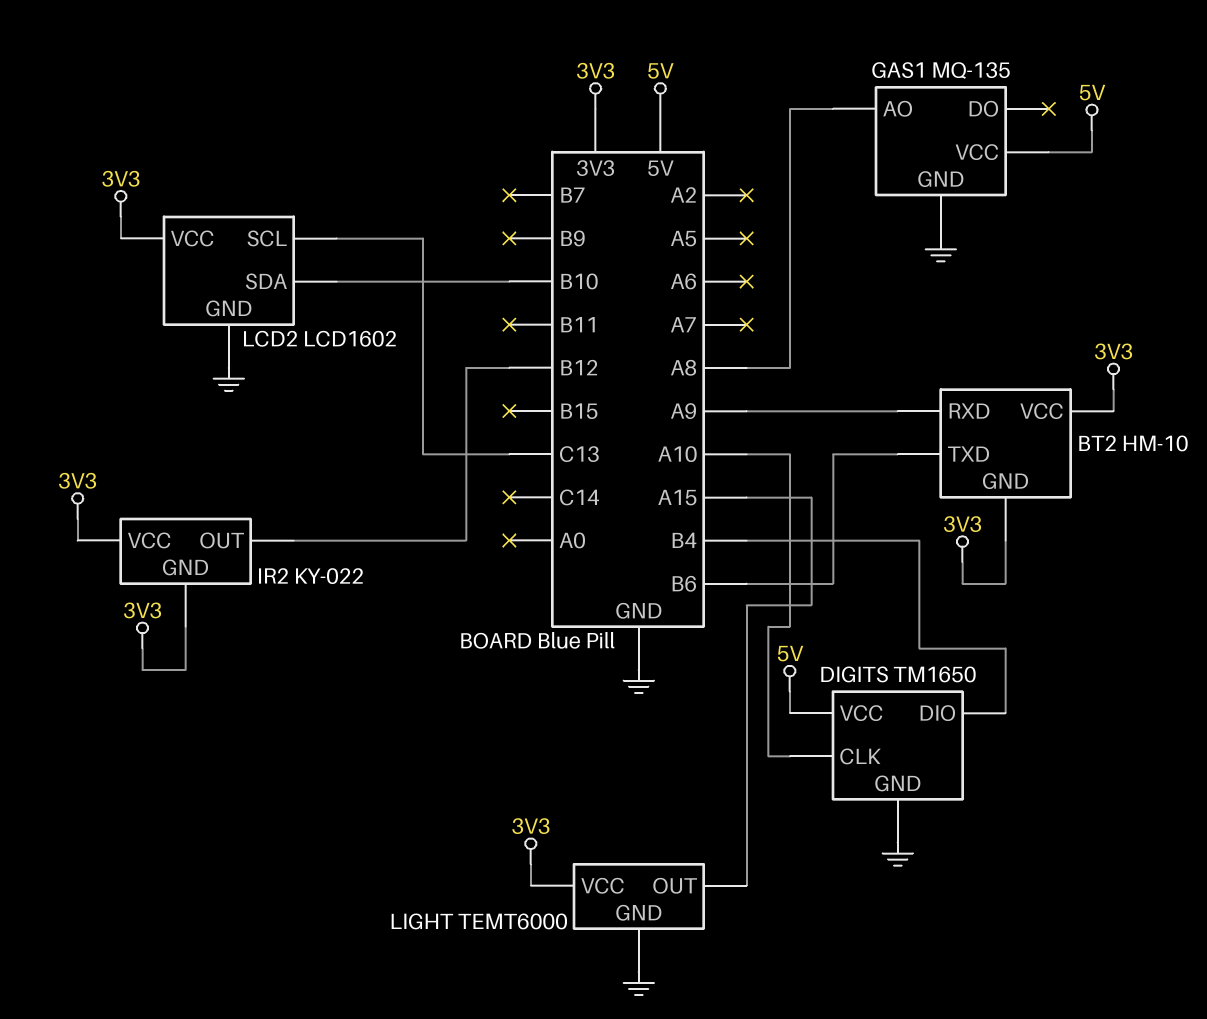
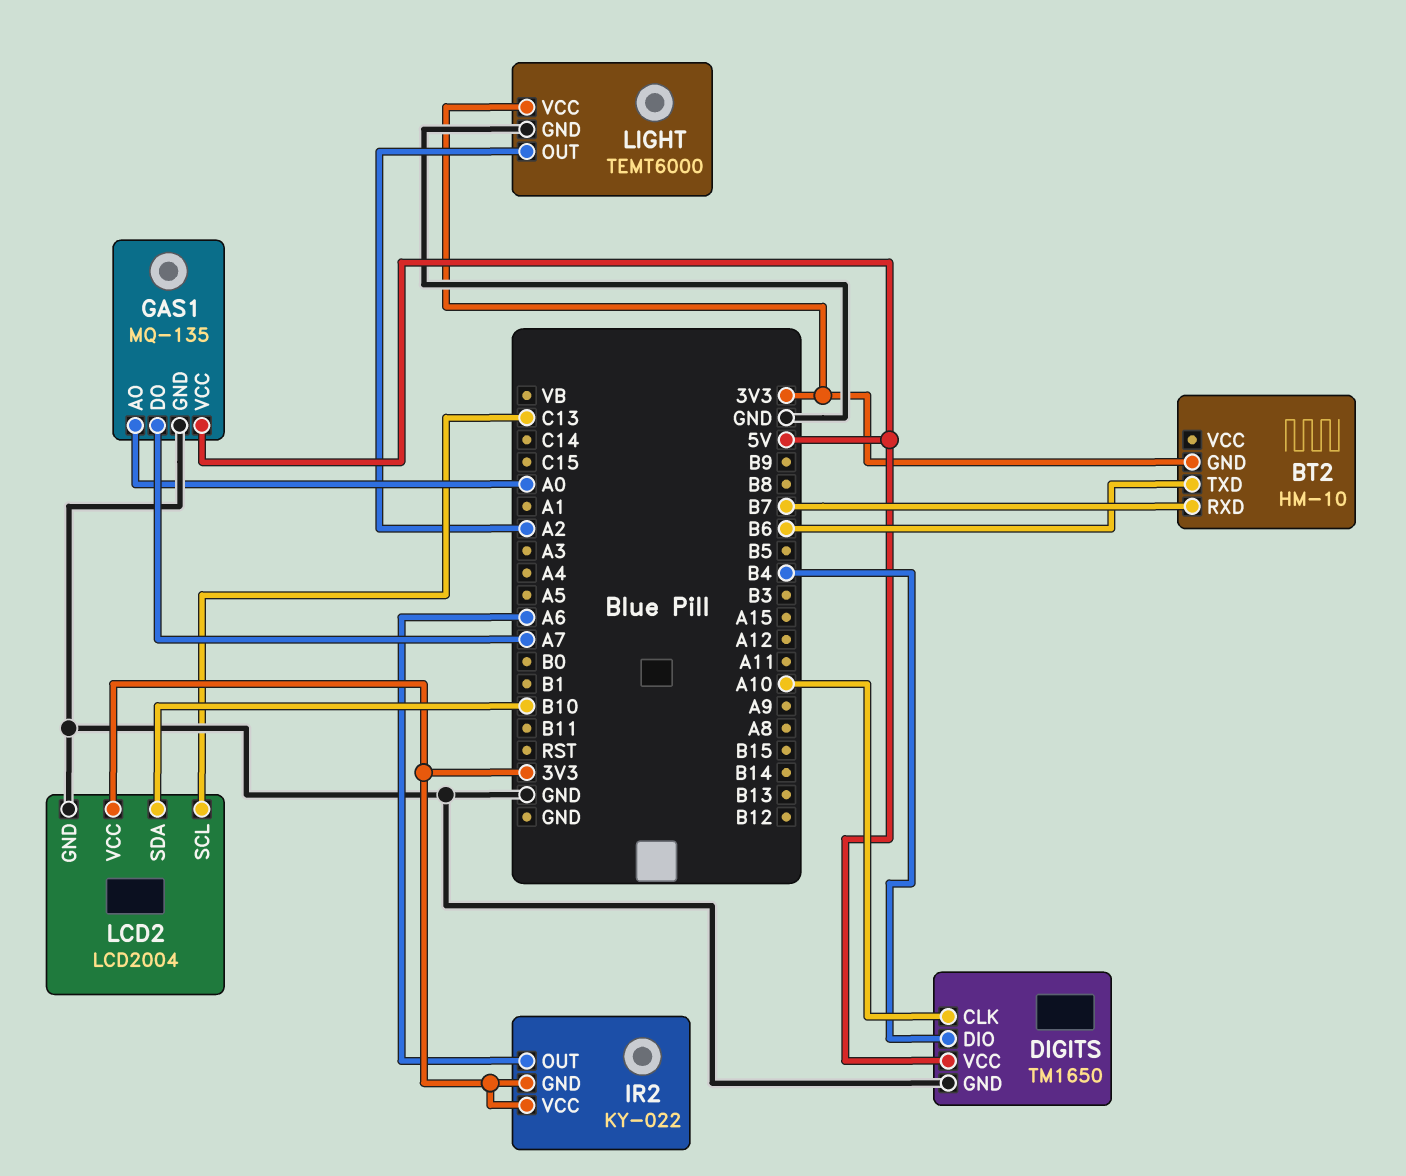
BT2 pin RXD: A9 -> B7
BT2 pin VCC: 3V3 -> none
GAS1 pin AO: A8 -> A0
GAS1 pin DO: none -> A7
IR2 pin OUT: B12 -> A6
LCD2: LCD1602 -> LCD2004
LIGHT pin OUT: A15 -> A2

